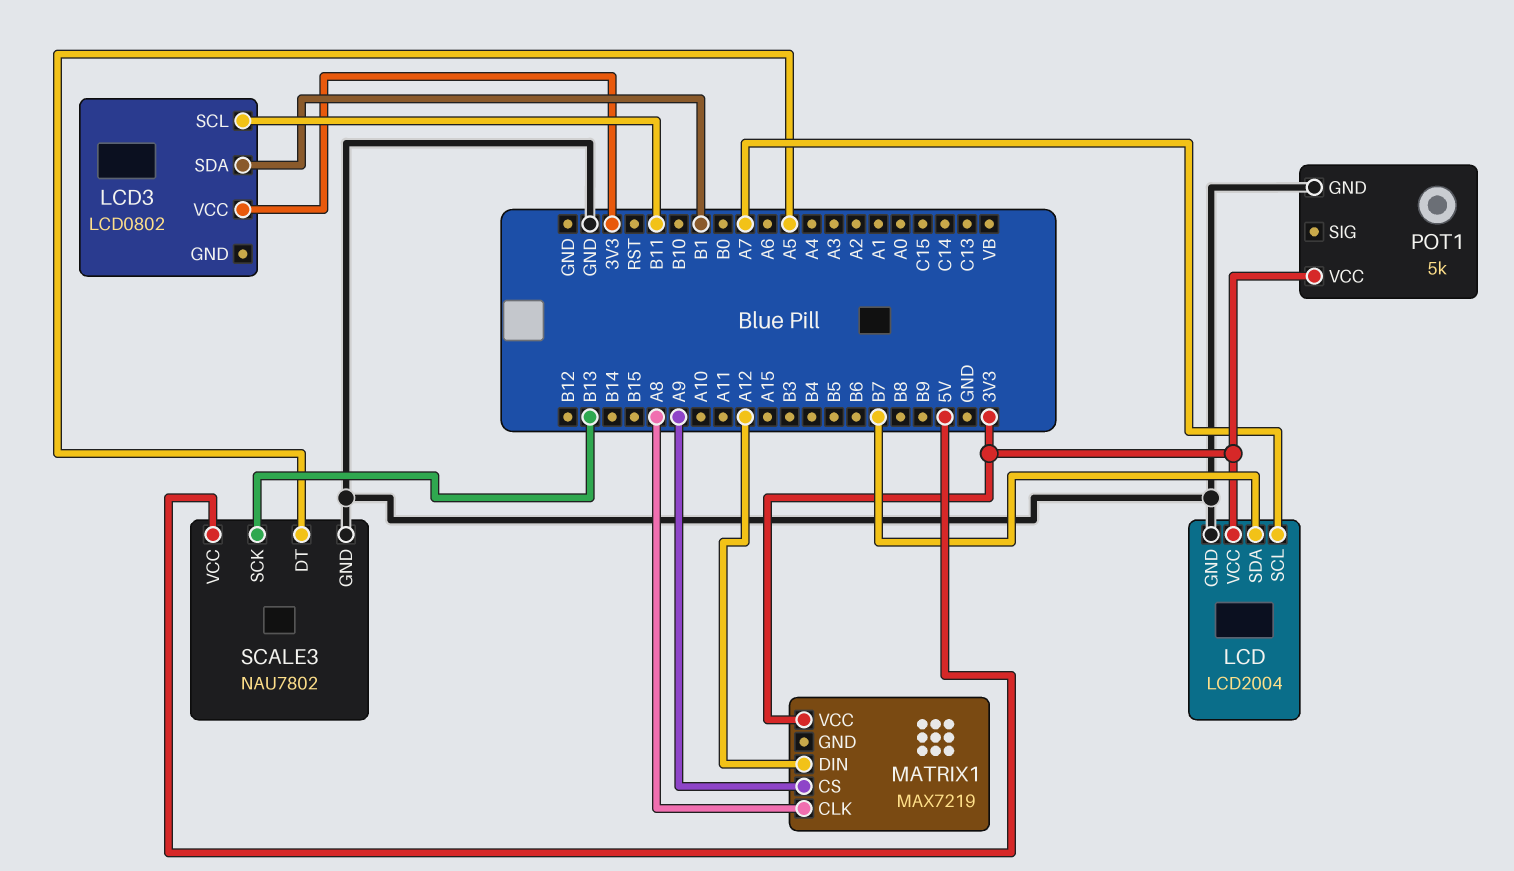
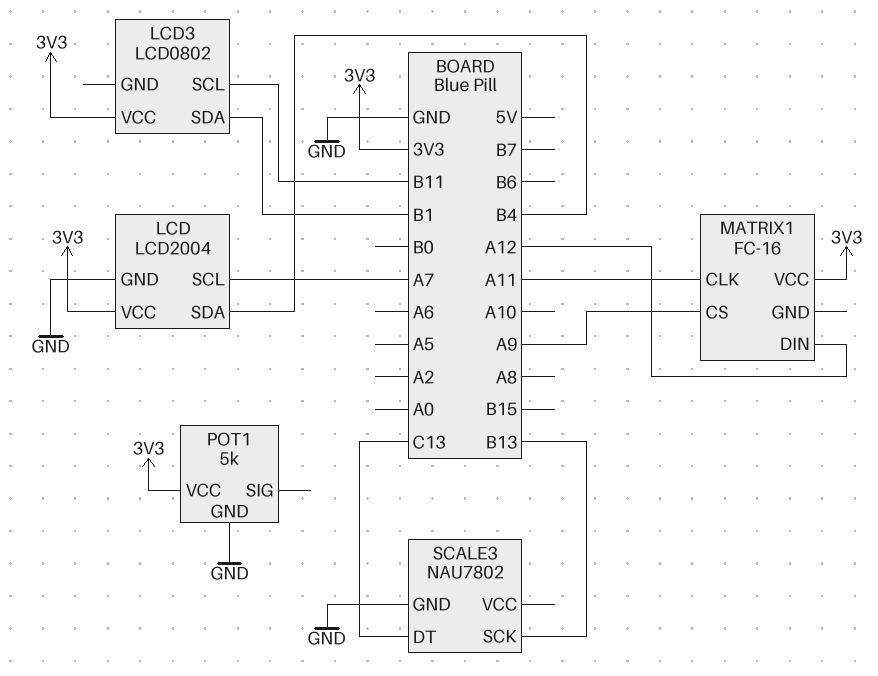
LCD pin SDA: B7 -> B4
MATRIX1: MAX7219 -> FC-16
MATRIX1 pin CLK: A8 -> A11
SCALE3 pin DT: A5 -> C13
SCALE3 pin VCC: 5V -> none

